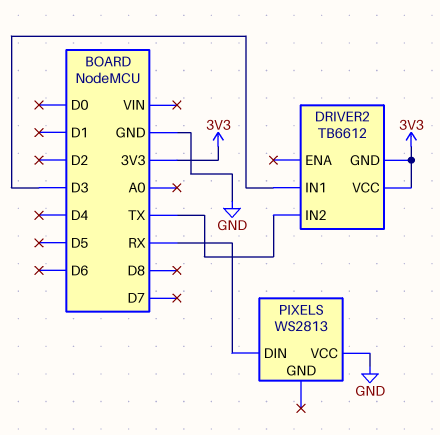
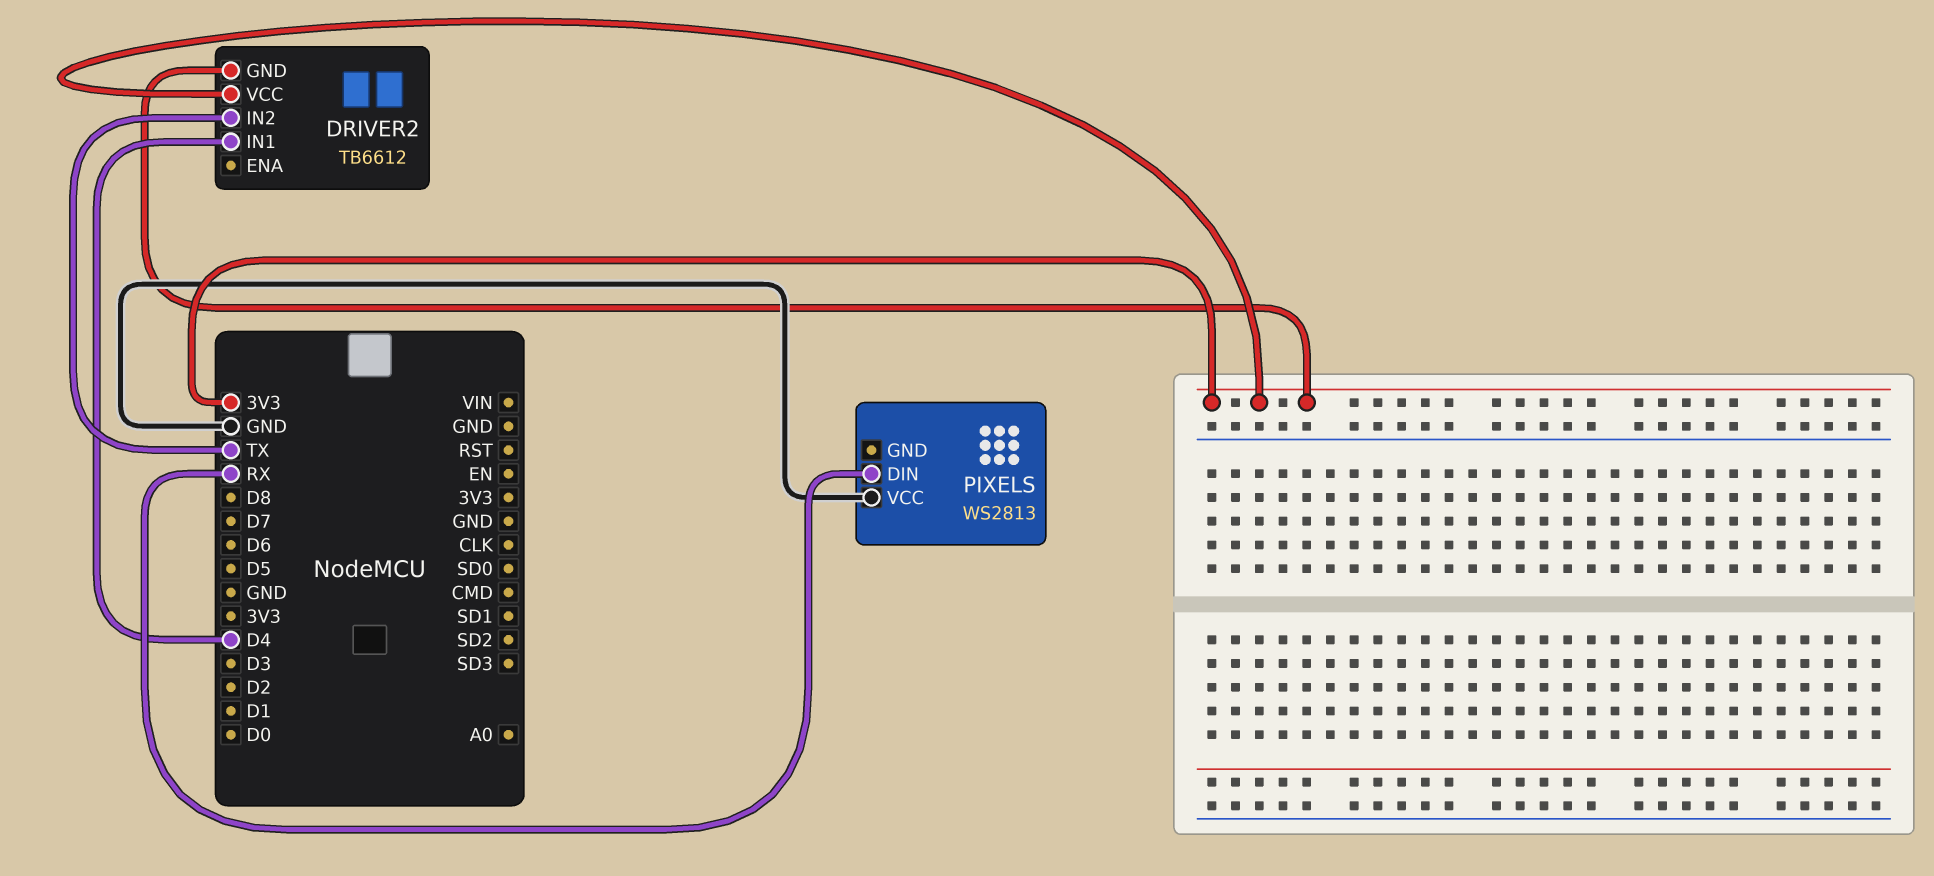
DRIVER2 pin IN1: D3 -> D4

